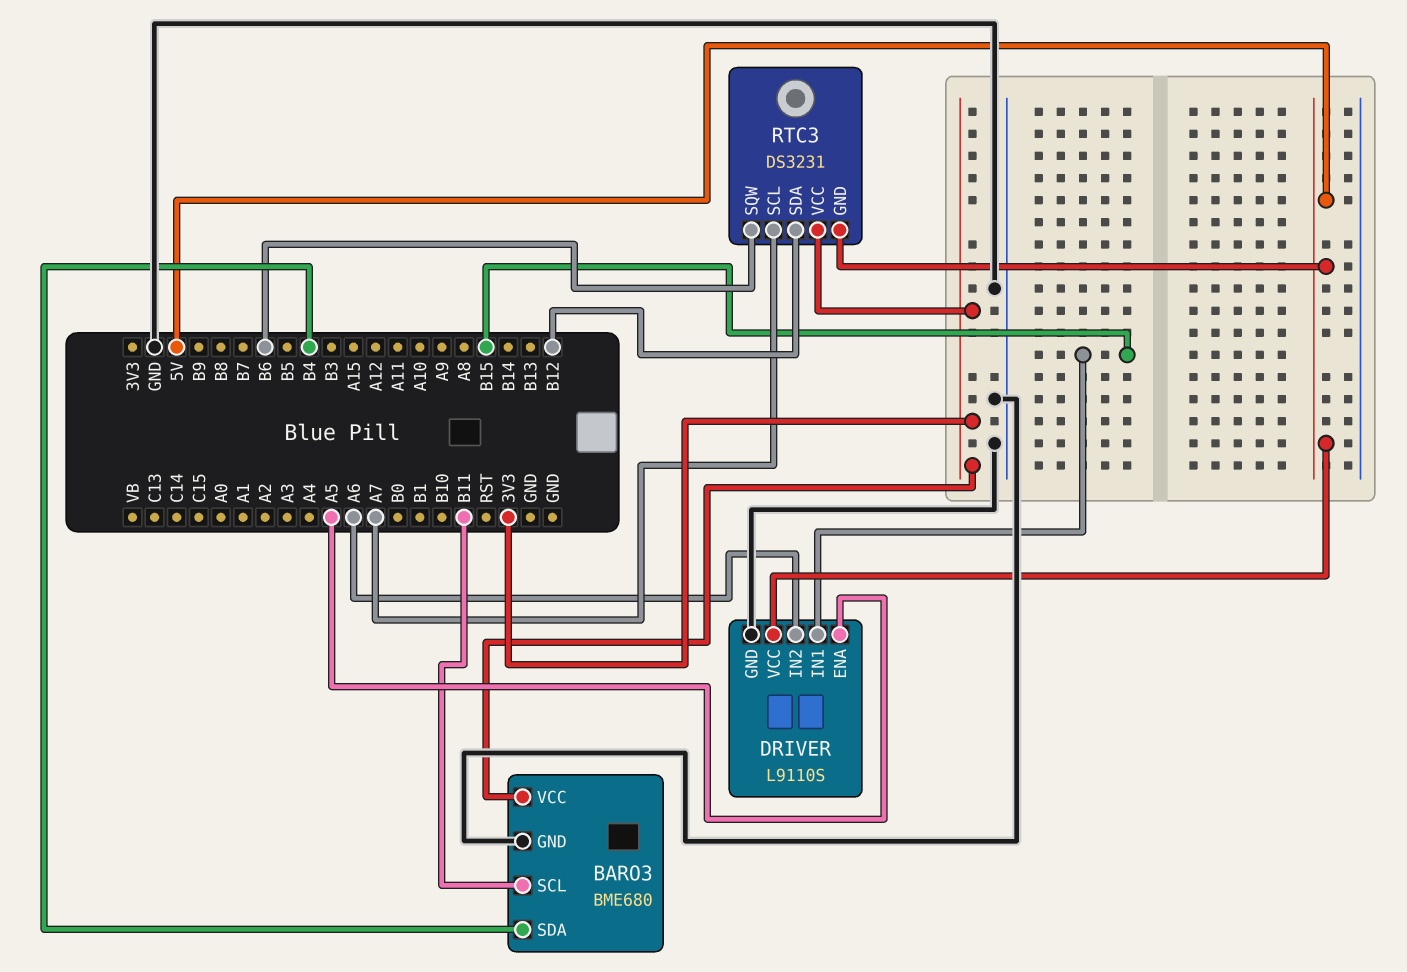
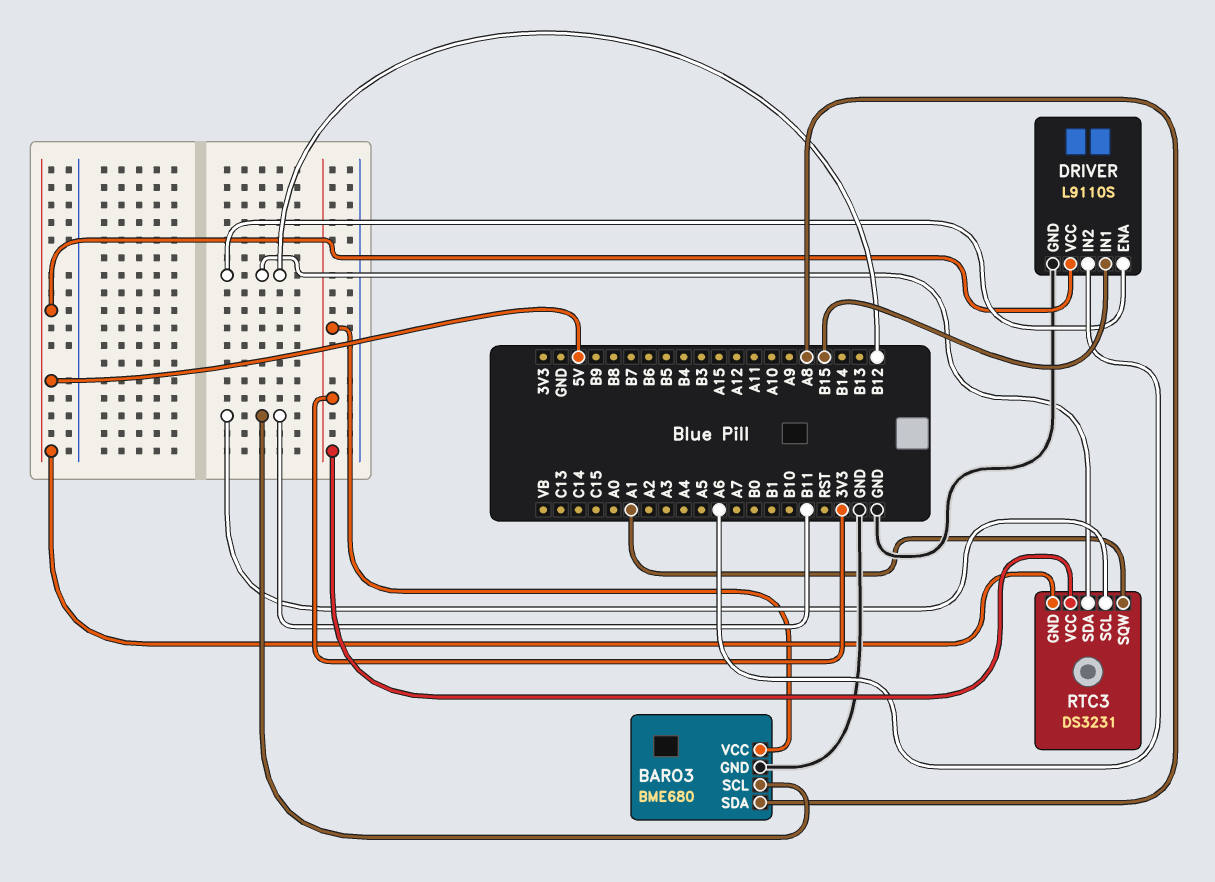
BARO3 pin SDA: B4 -> A8
DRIVER pin ENA: A5 -> B12
RTC3 pin SCL: A7 -> B11
RTC3 pin SQW: B6 -> A1

